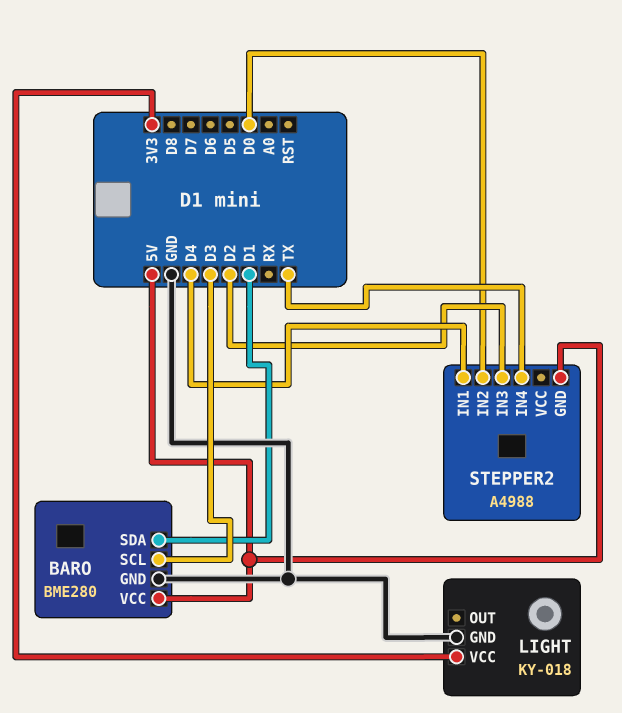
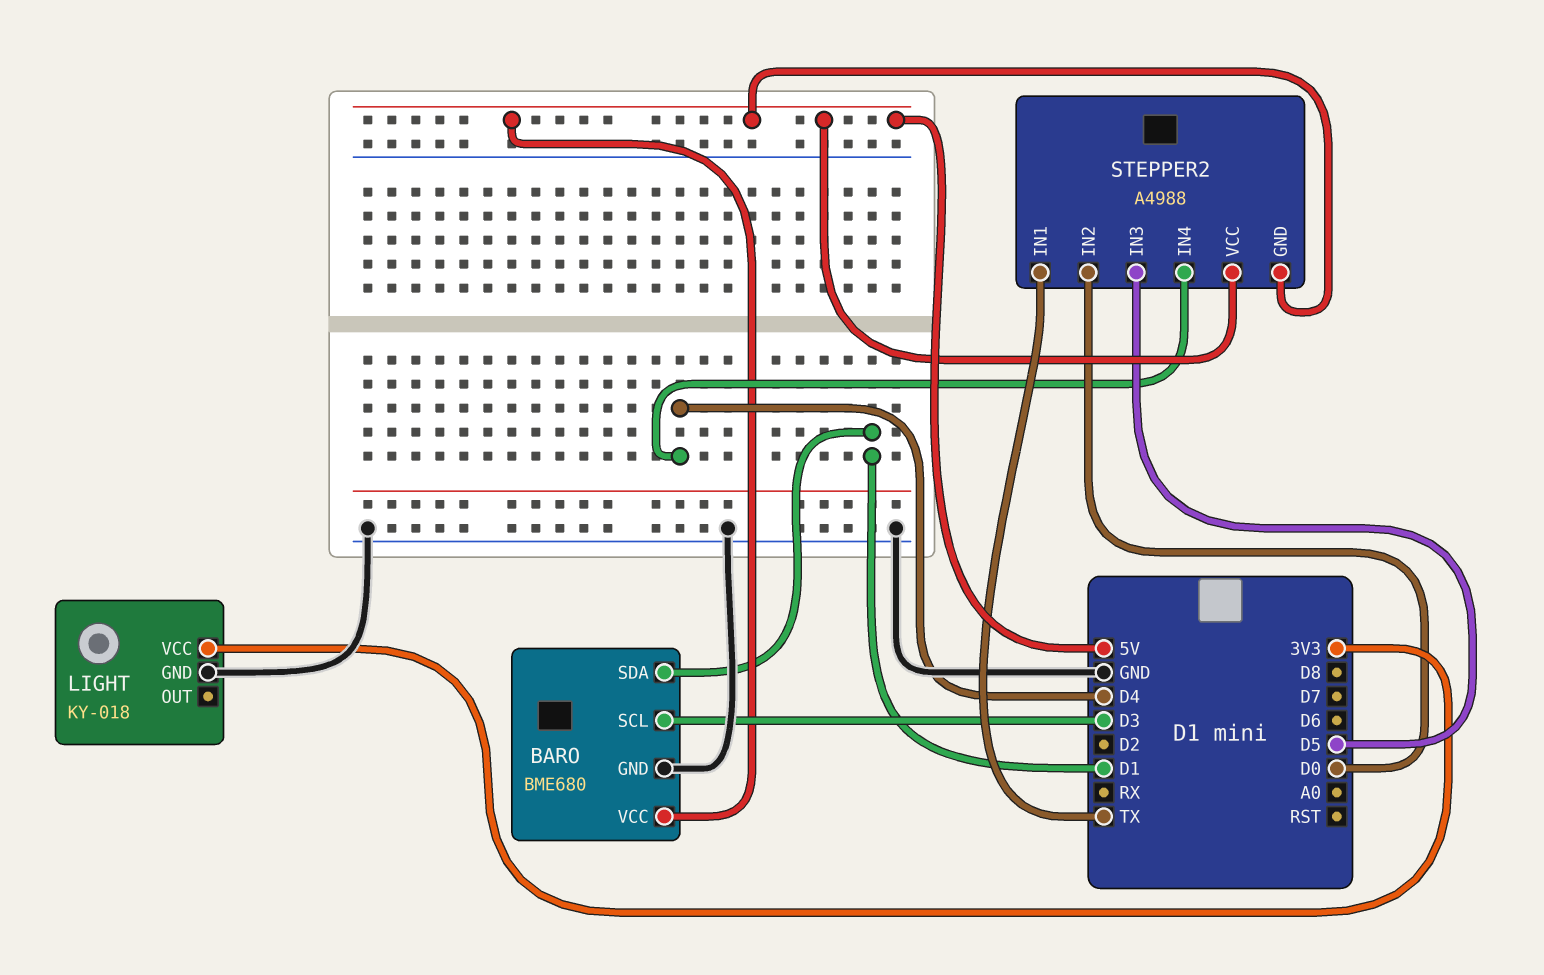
BARO: BME280 -> BME680
STEPPER2 pin IN1: D4 -> TX
STEPPER2 pin IN3: D2 -> D5
STEPPER2 pin IN4: TX -> D4
STEPPER2 pin VCC: none -> 5V

